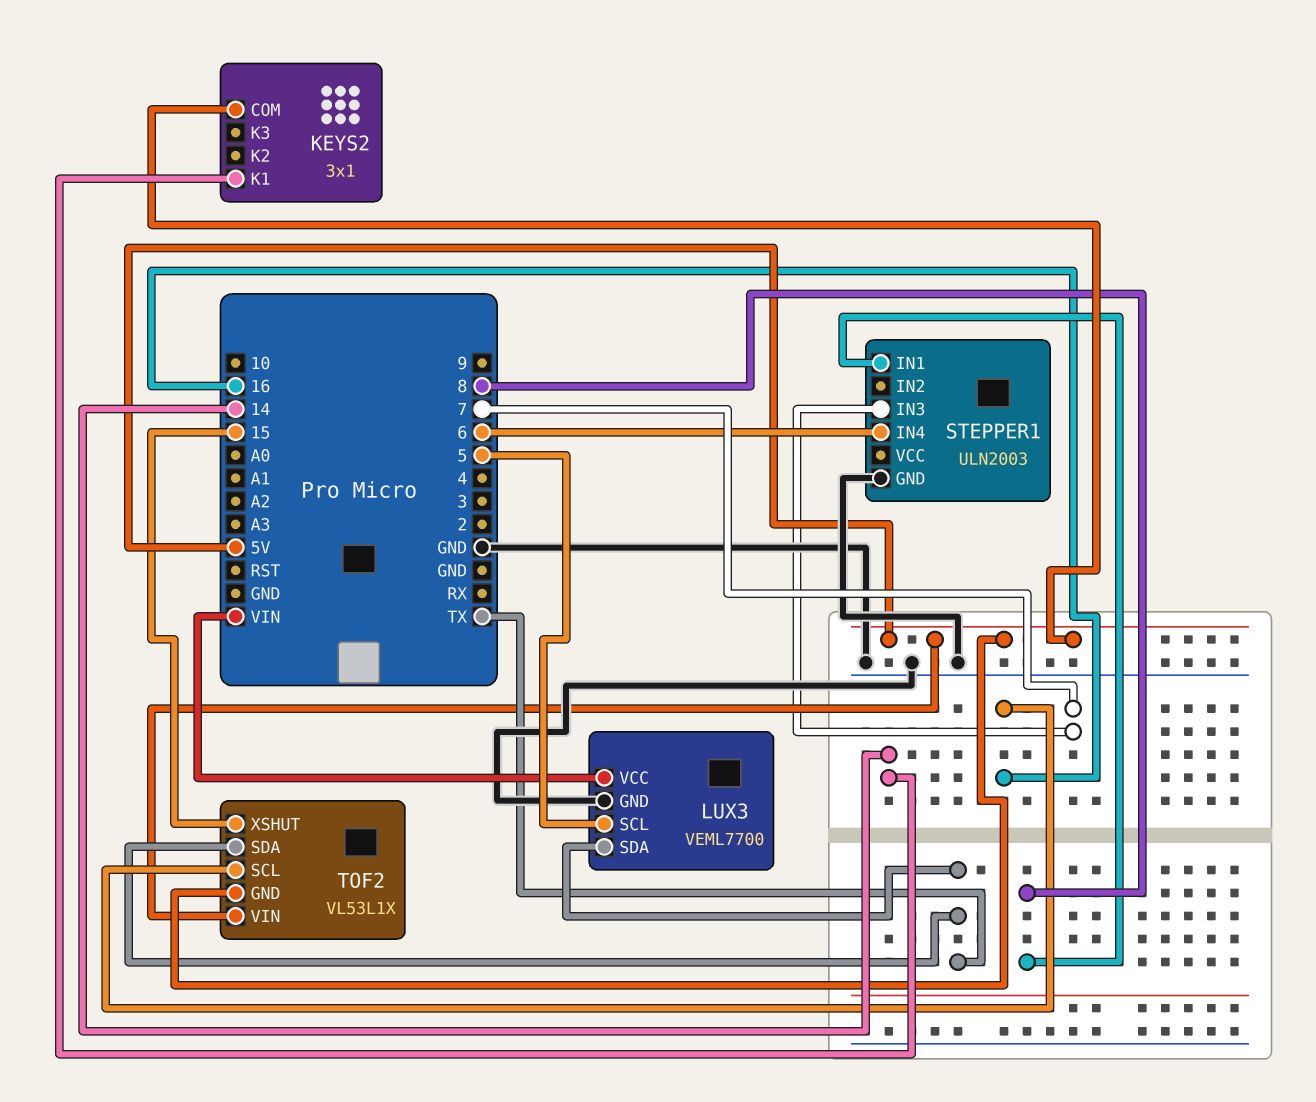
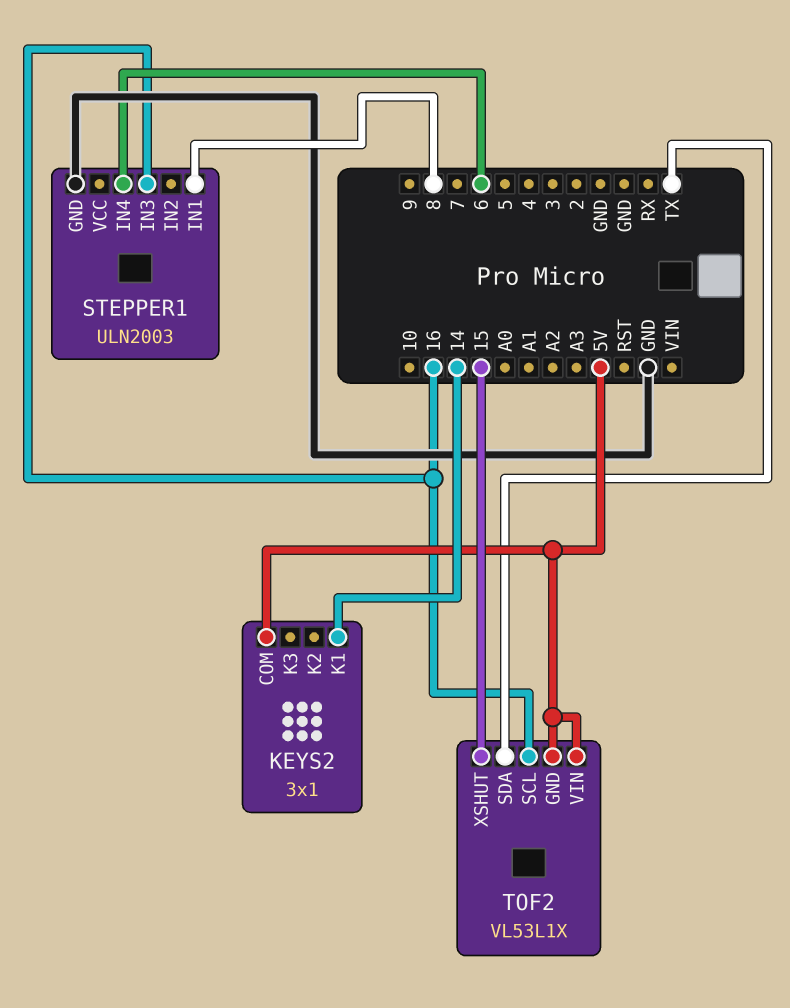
LUX3: VEML7700 -> none
LUX3 pin GND: GND -> none
LUX3 pin SCL: 5 -> none
LUX3 pin SDA: TX -> none
LUX3 pin VCC: VIN -> none
STEPPER1 pin IN3: 7 -> 16

